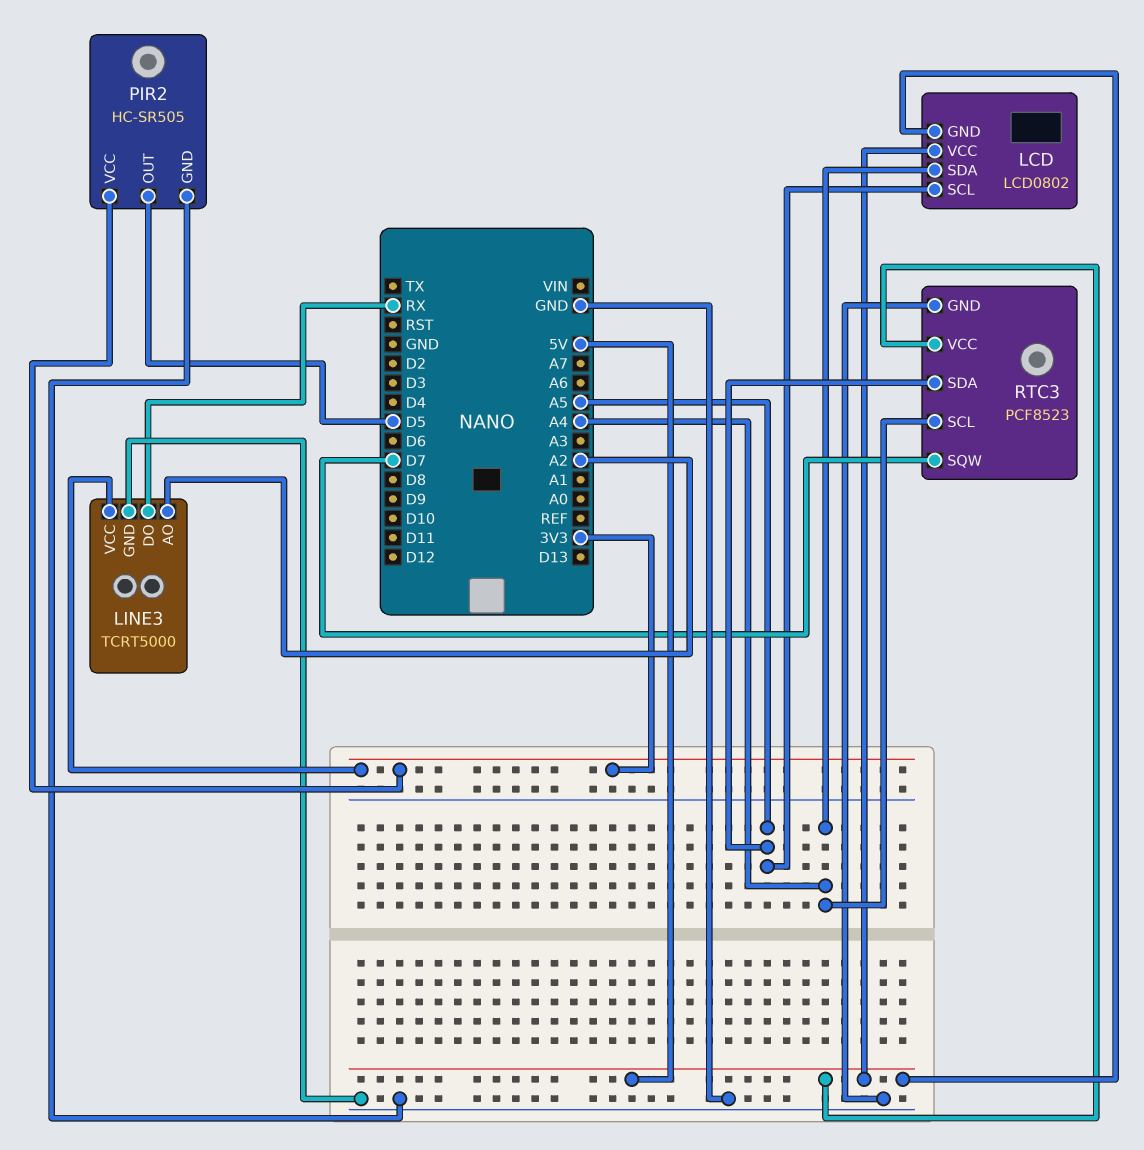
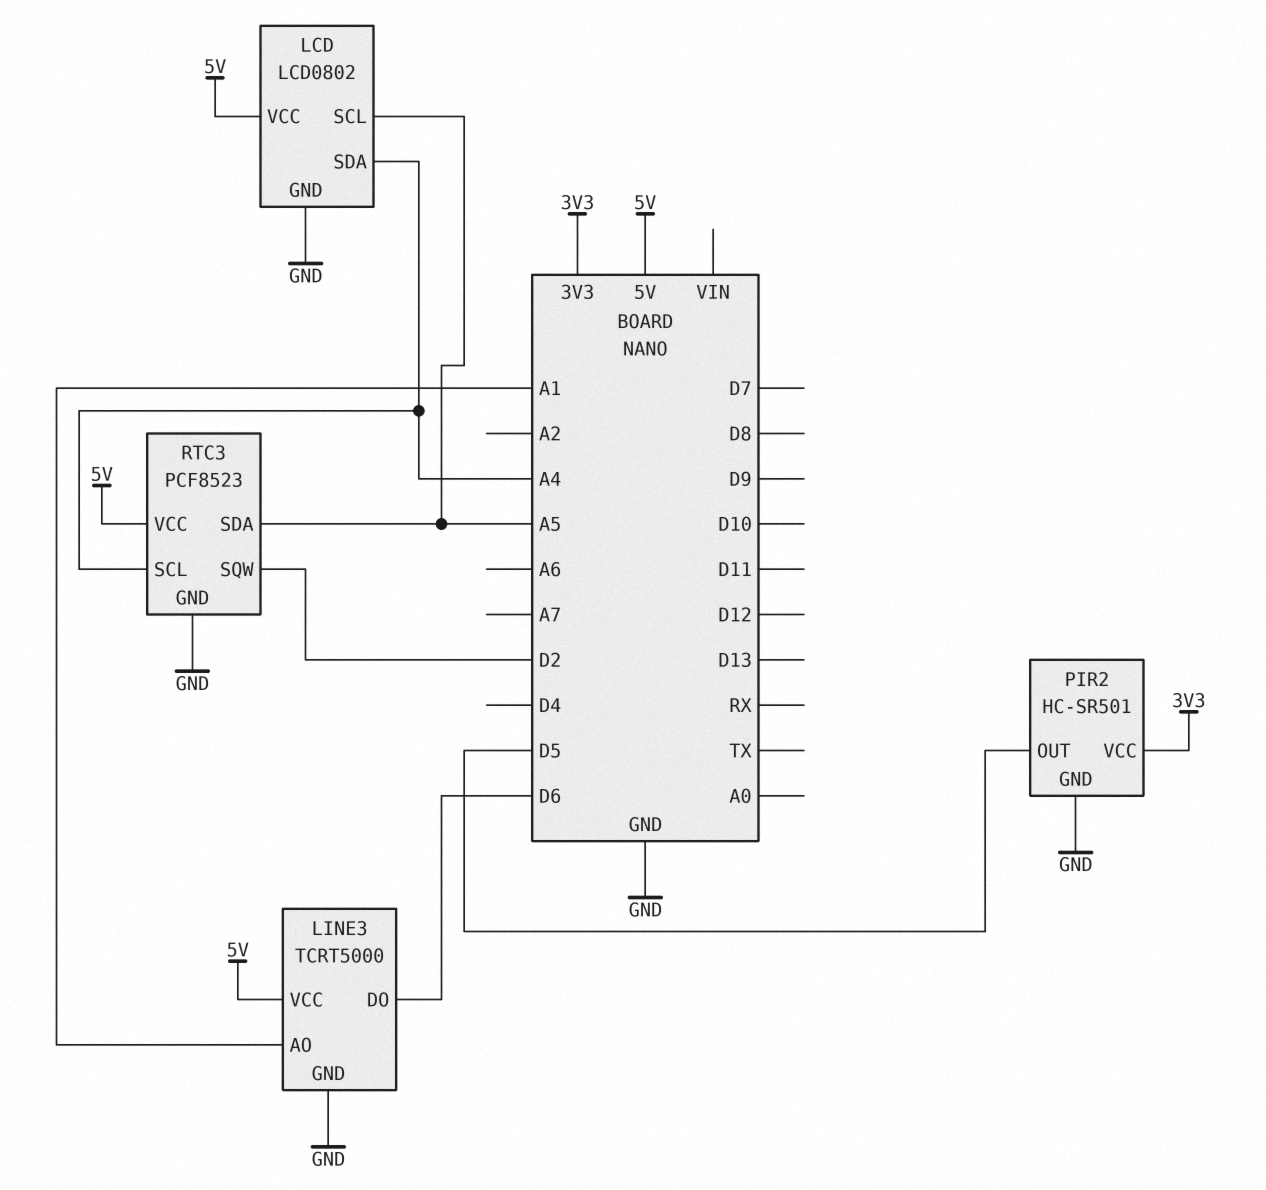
LCD pin GND: 5V -> GND
LINE3 pin AO: A2 -> A1
LINE3 pin DO: RX -> D6
LINE3 pin VCC: 3V3 -> 5V
PIR2: HC-SR505 -> HC-SR501
RTC3 pin SQW: D7 -> D2

